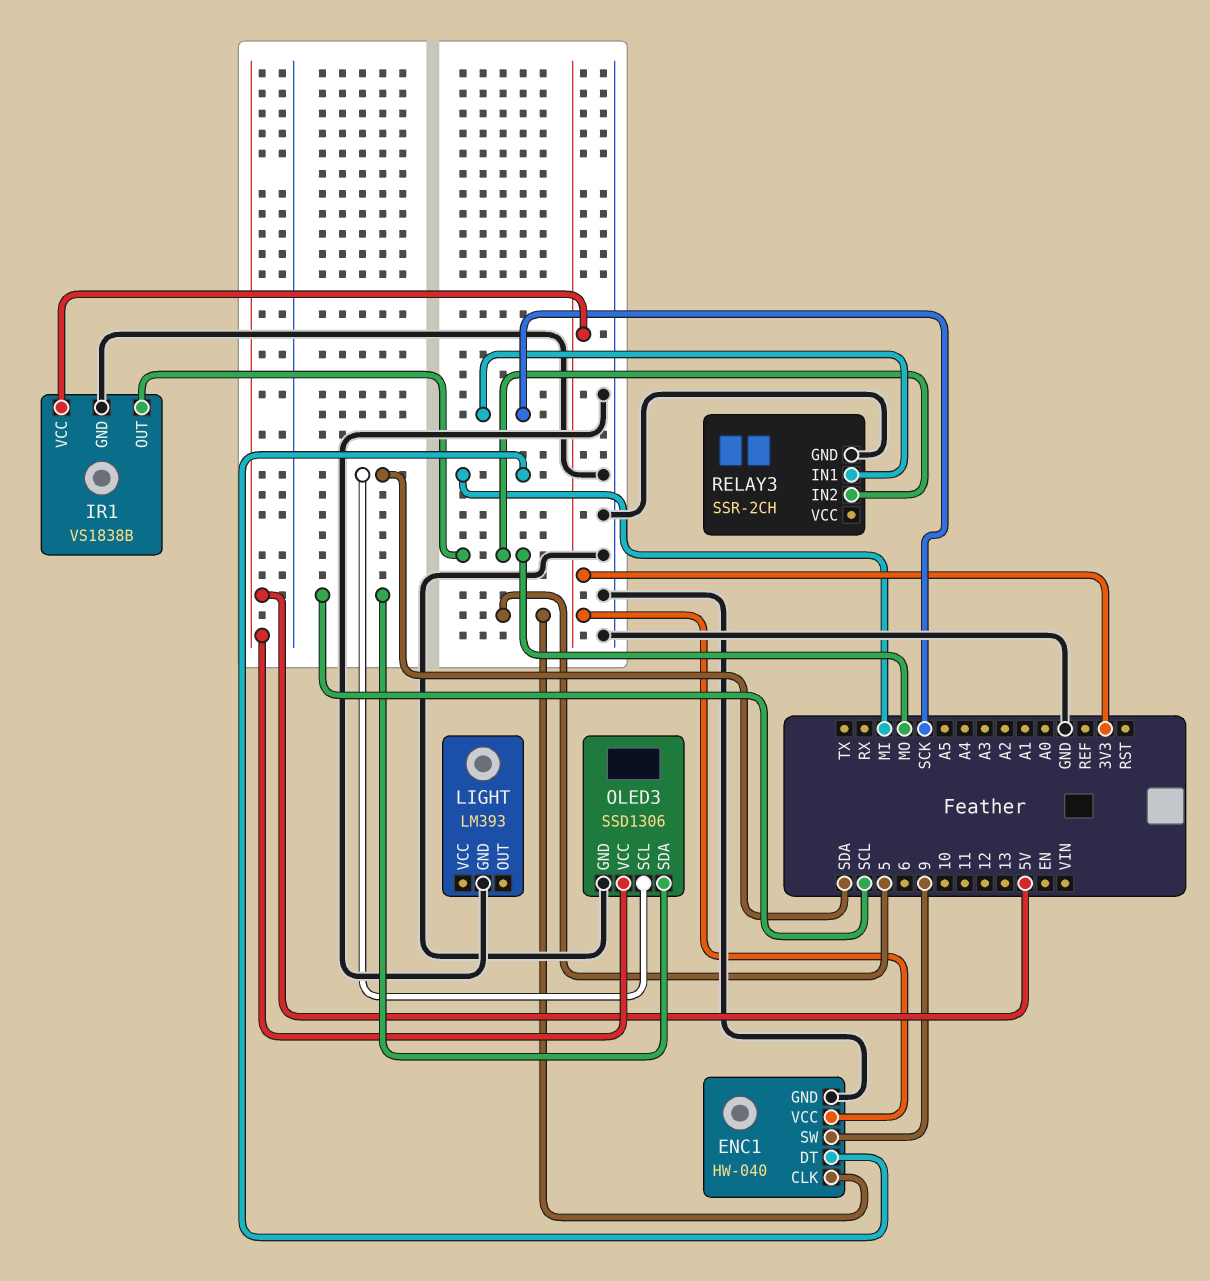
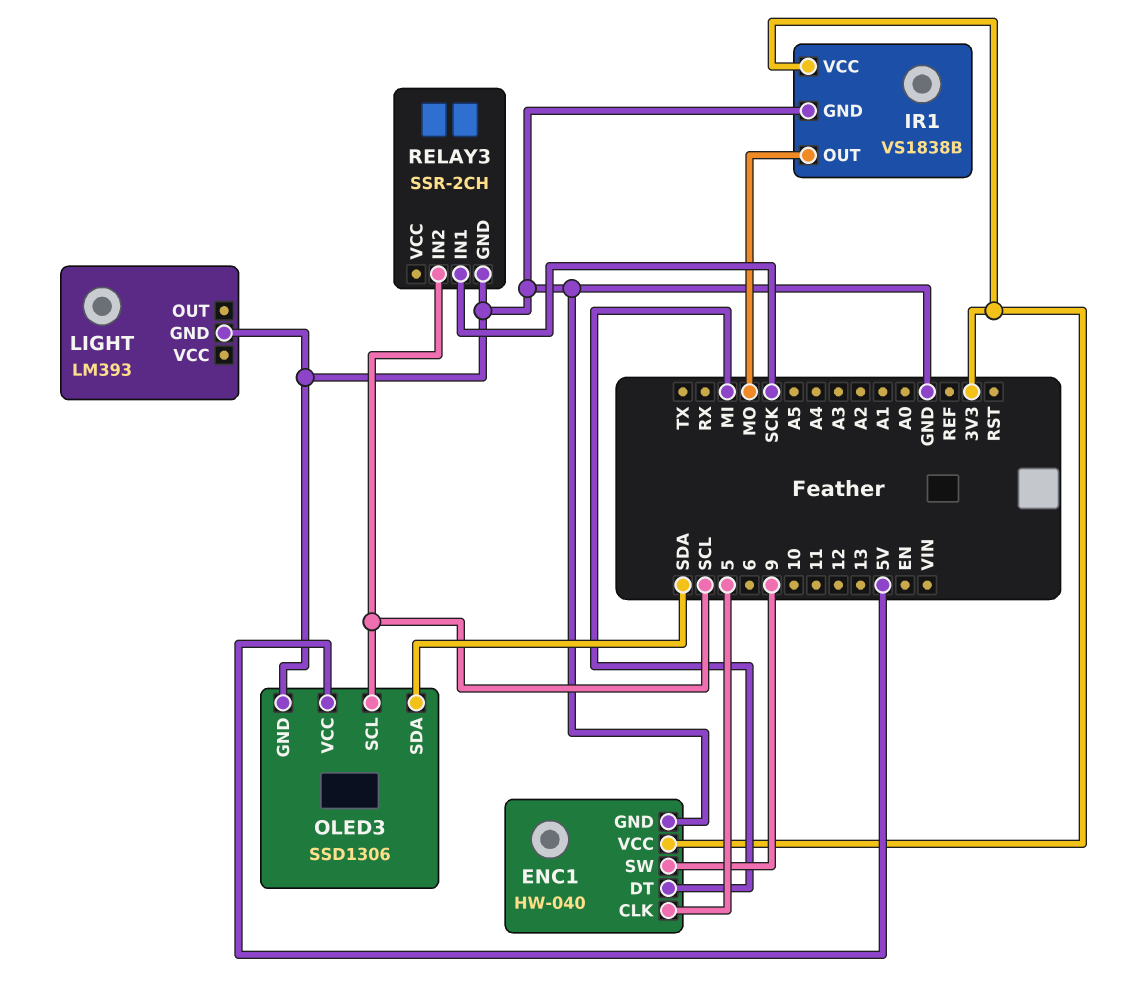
OLED3 pin SCL: SDA -> SCL
OLED3 pin SDA: SCL -> SDA
RELAY3 pin IN2: MO -> SCL

